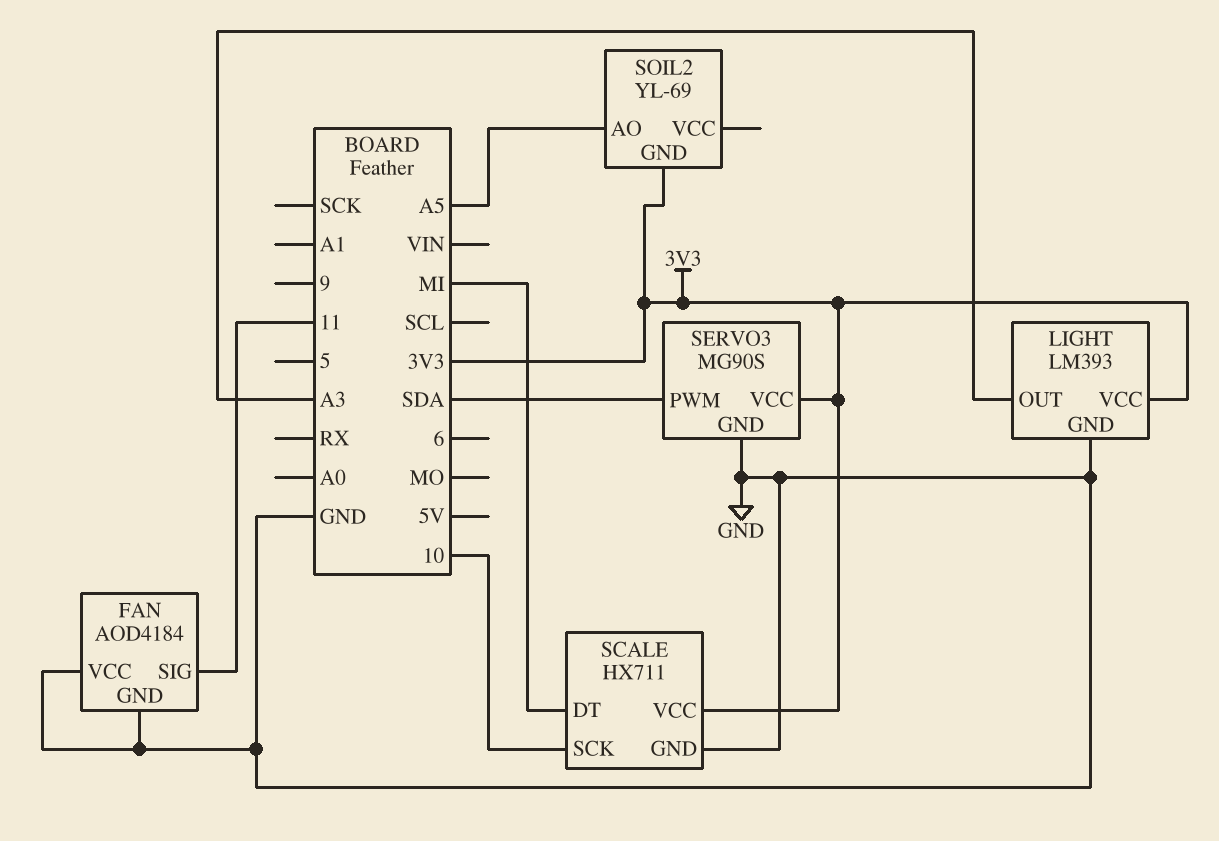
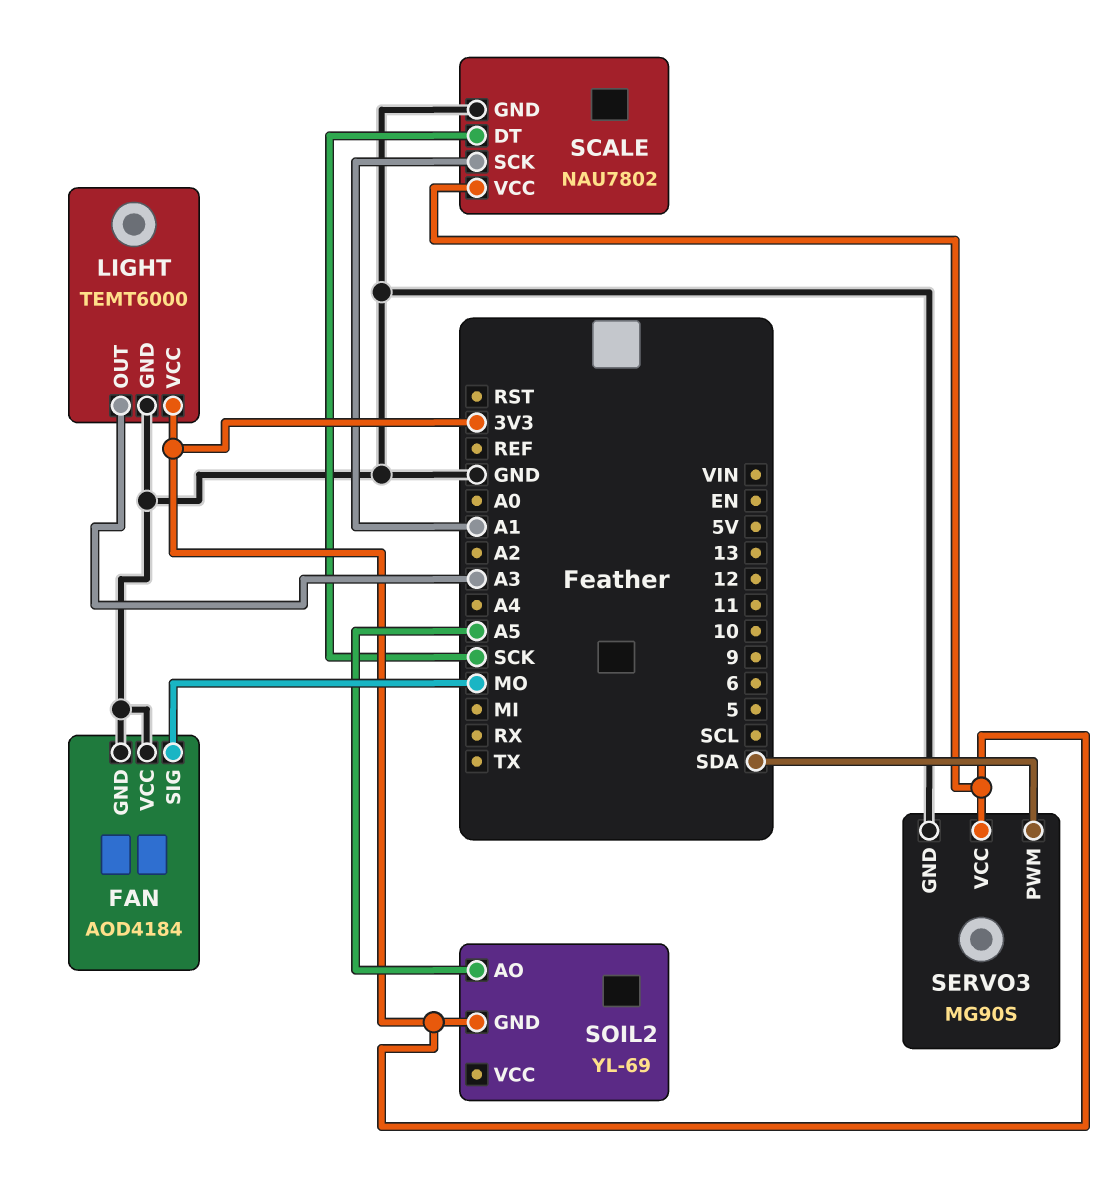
FAN pin SIG: 11 -> MO
LIGHT: LM393 -> TEMT6000
SCALE: HX711 -> NAU7802
SCALE pin DT: MI -> SCK
SCALE pin SCK: 10 -> A1

